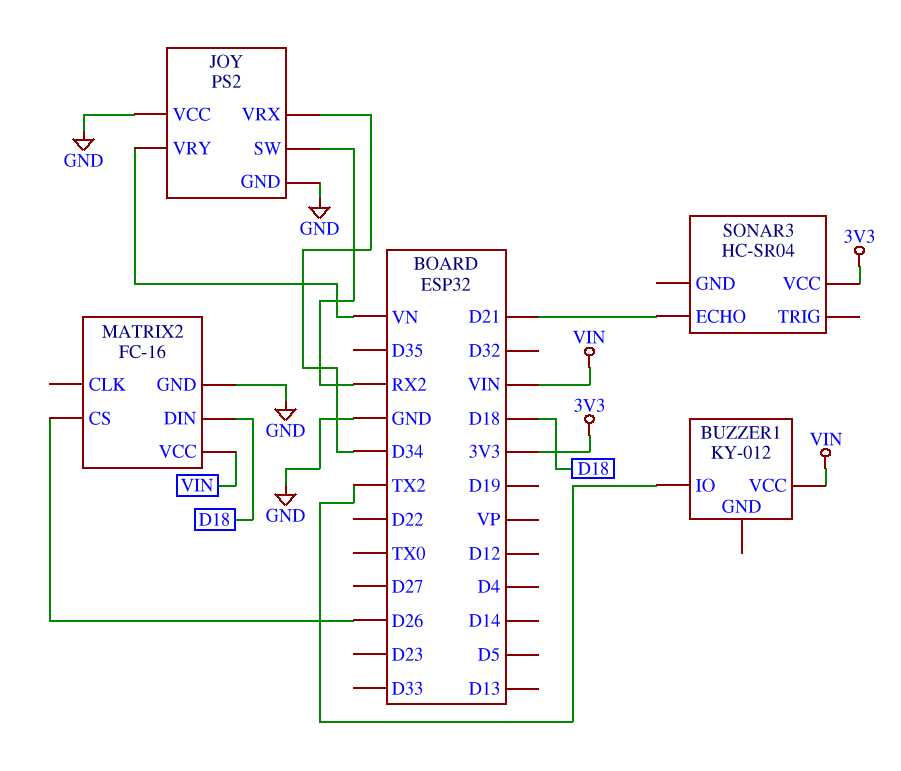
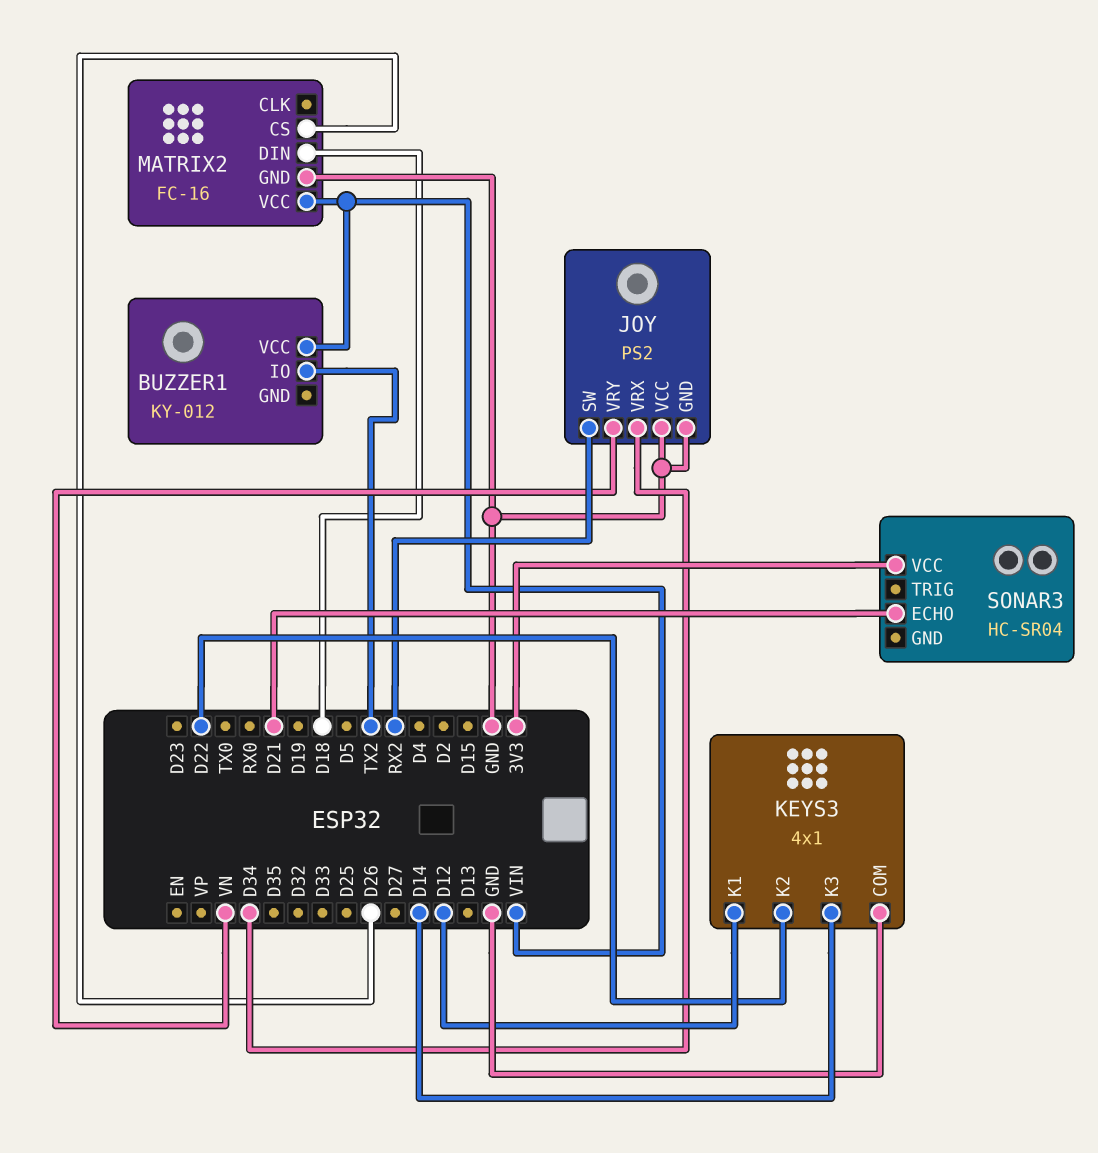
KEYS3: none -> 4x1
KEYS3 pin COM: none -> GND
KEYS3 pin K1: none -> D12
KEYS3 pin K2: none -> D22
KEYS3 pin K3: none -> D14

